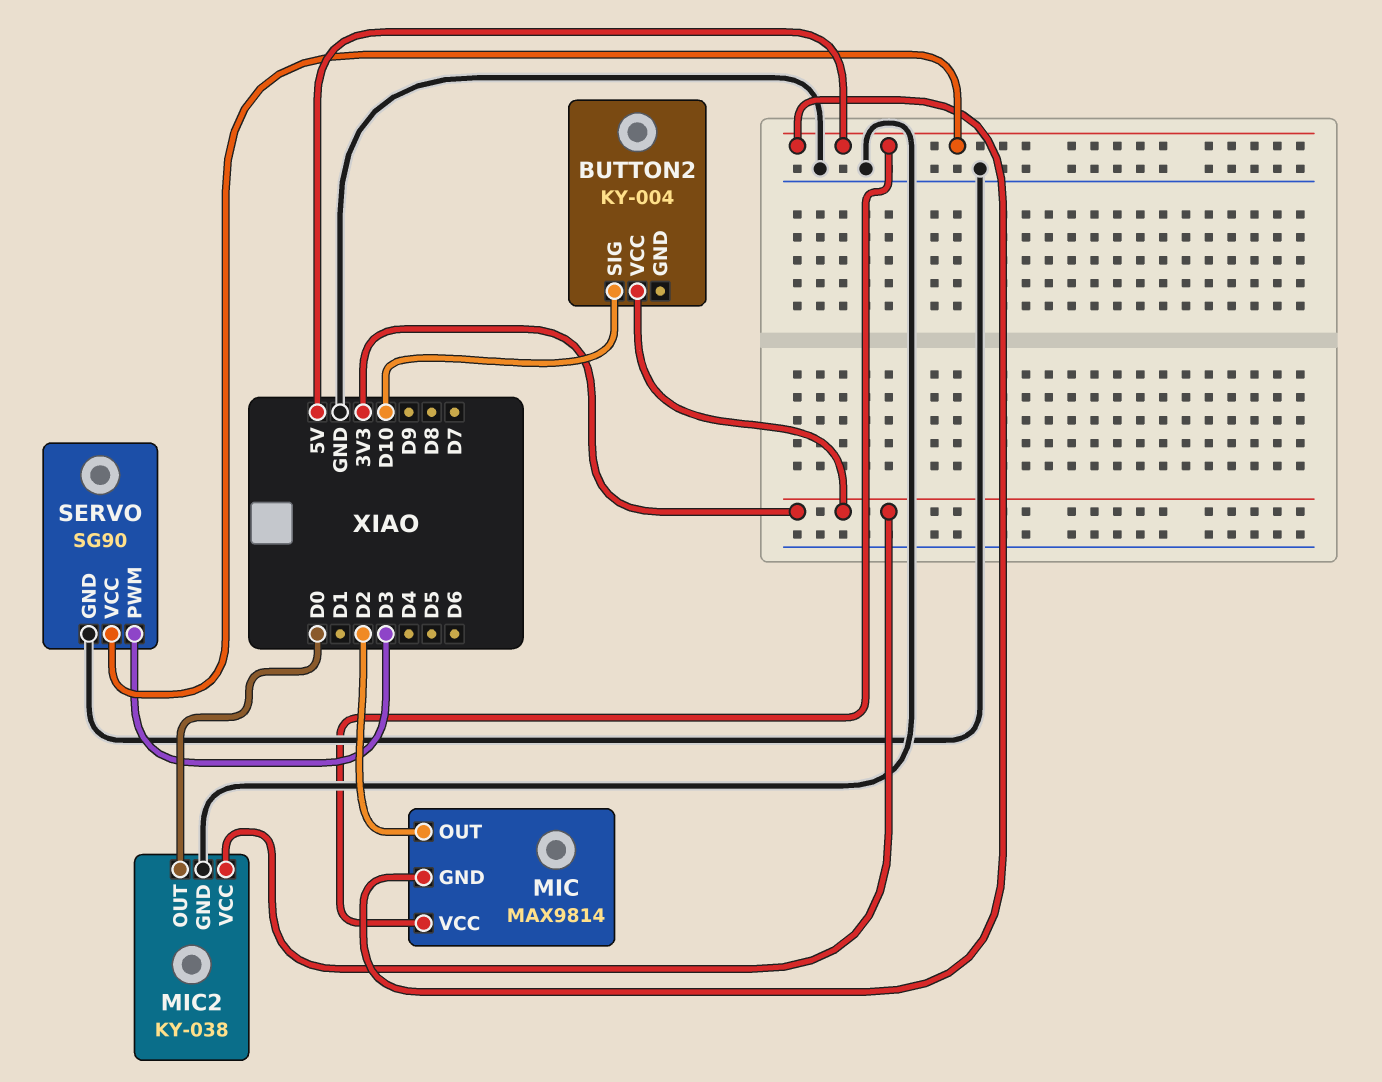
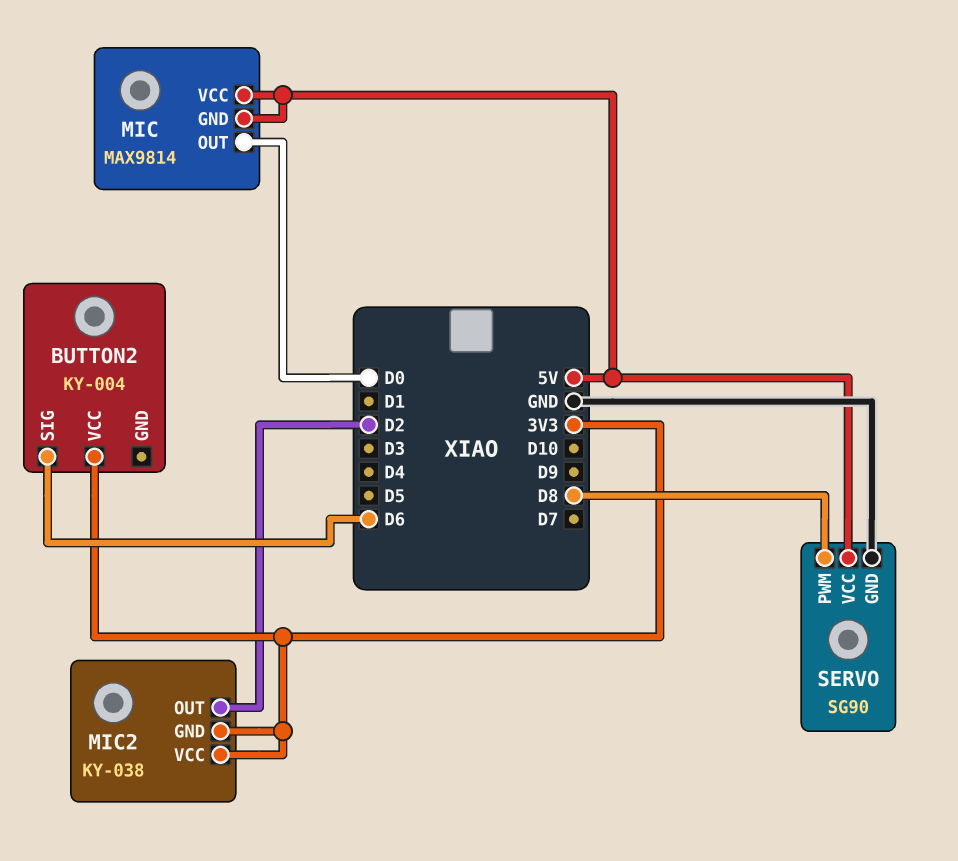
BUTTON2 pin SIG: D10 -> D6
MIC pin OUT: D2 -> D0
MIC2 pin GND: GND -> 3V3
MIC2 pin OUT: D0 -> D2
SERVO pin PWM: D3 -> D8

